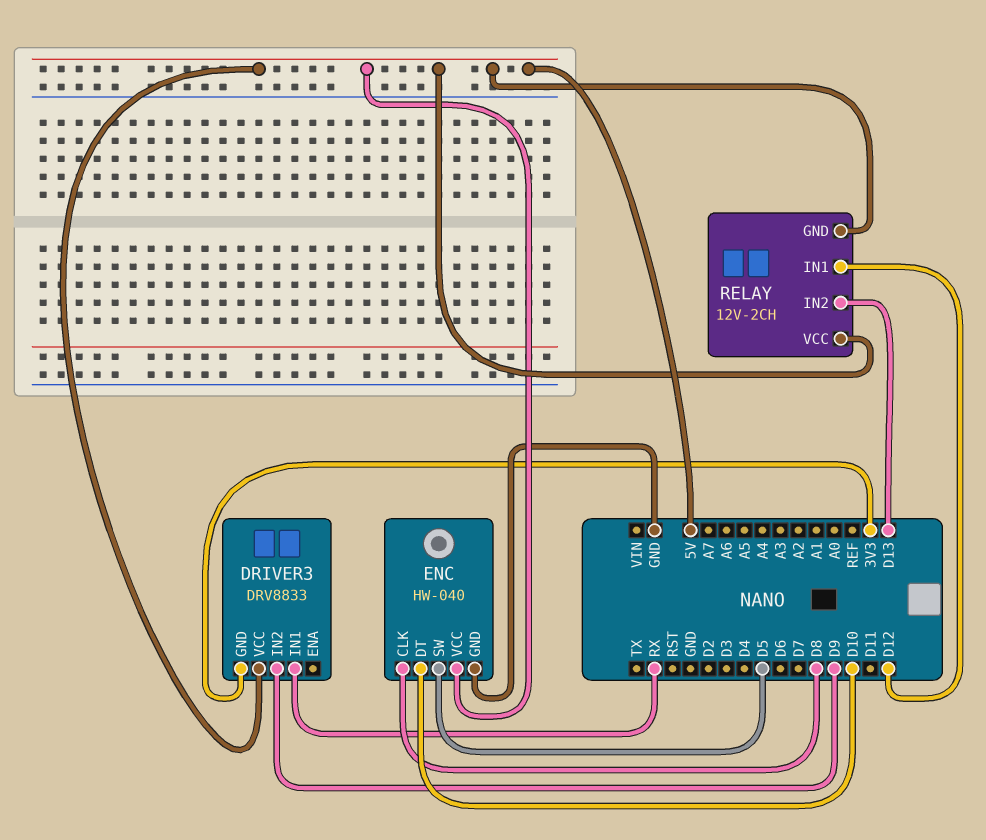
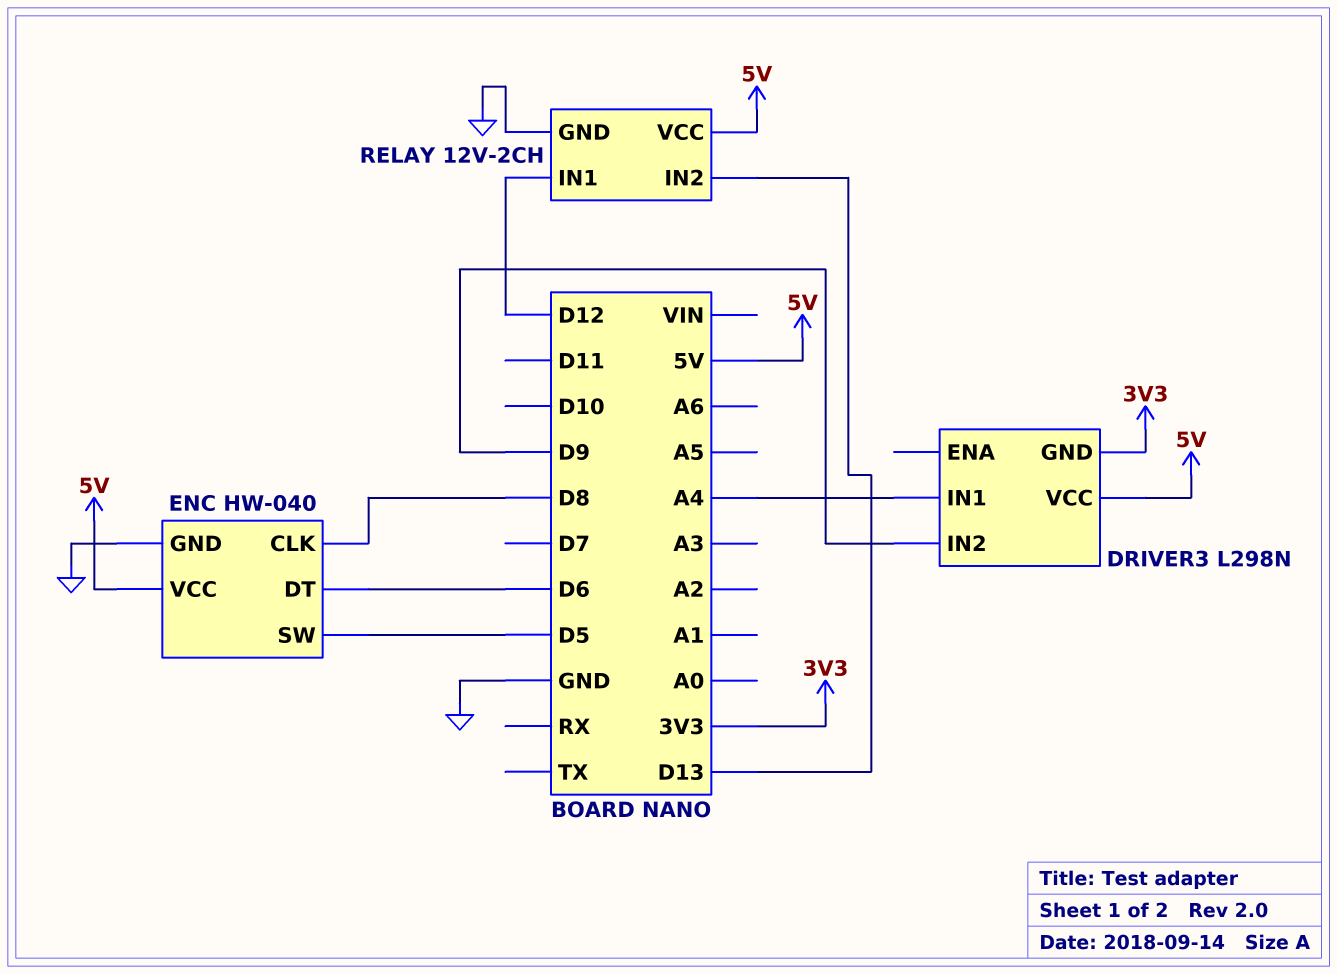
DRIVER3: DRV8833 -> L298N
DRIVER3 pin IN1: RX -> A4
ENC pin DT: D10 -> D6
RELAY pin GND: 5V -> GND

